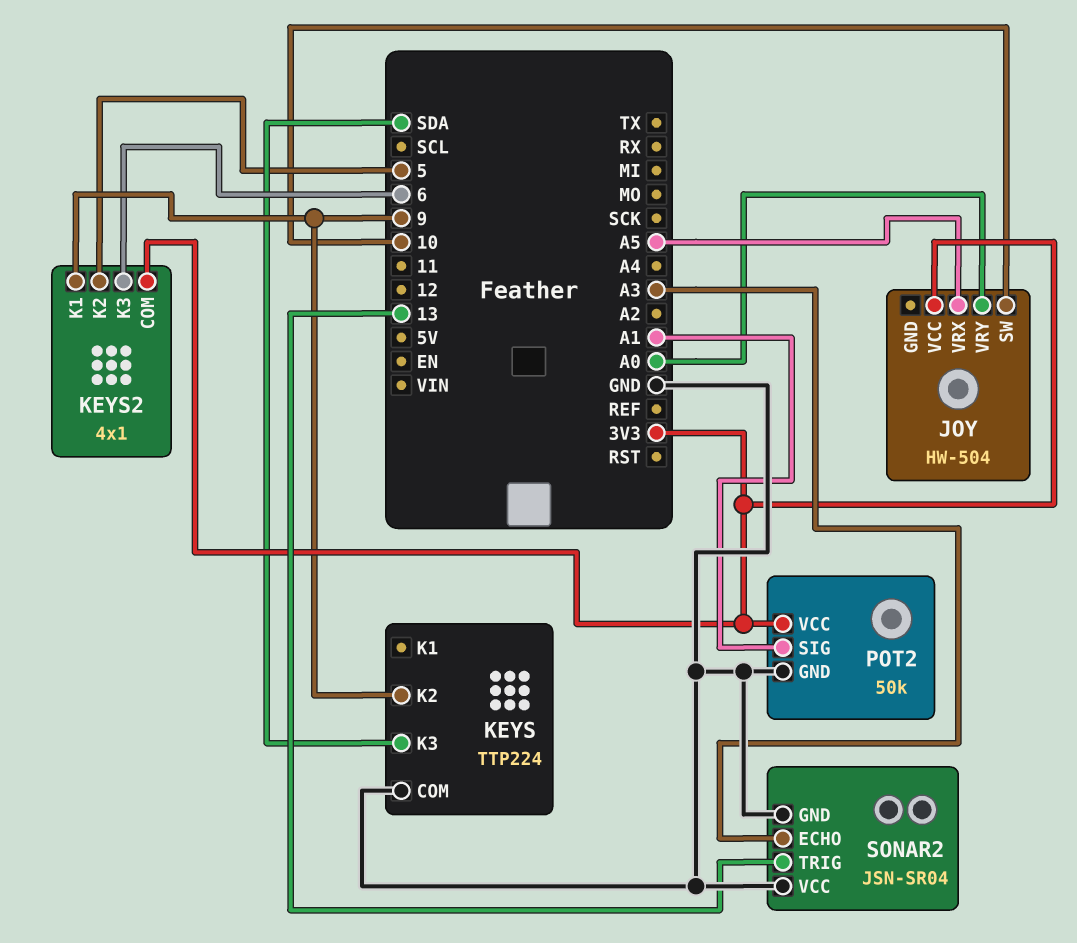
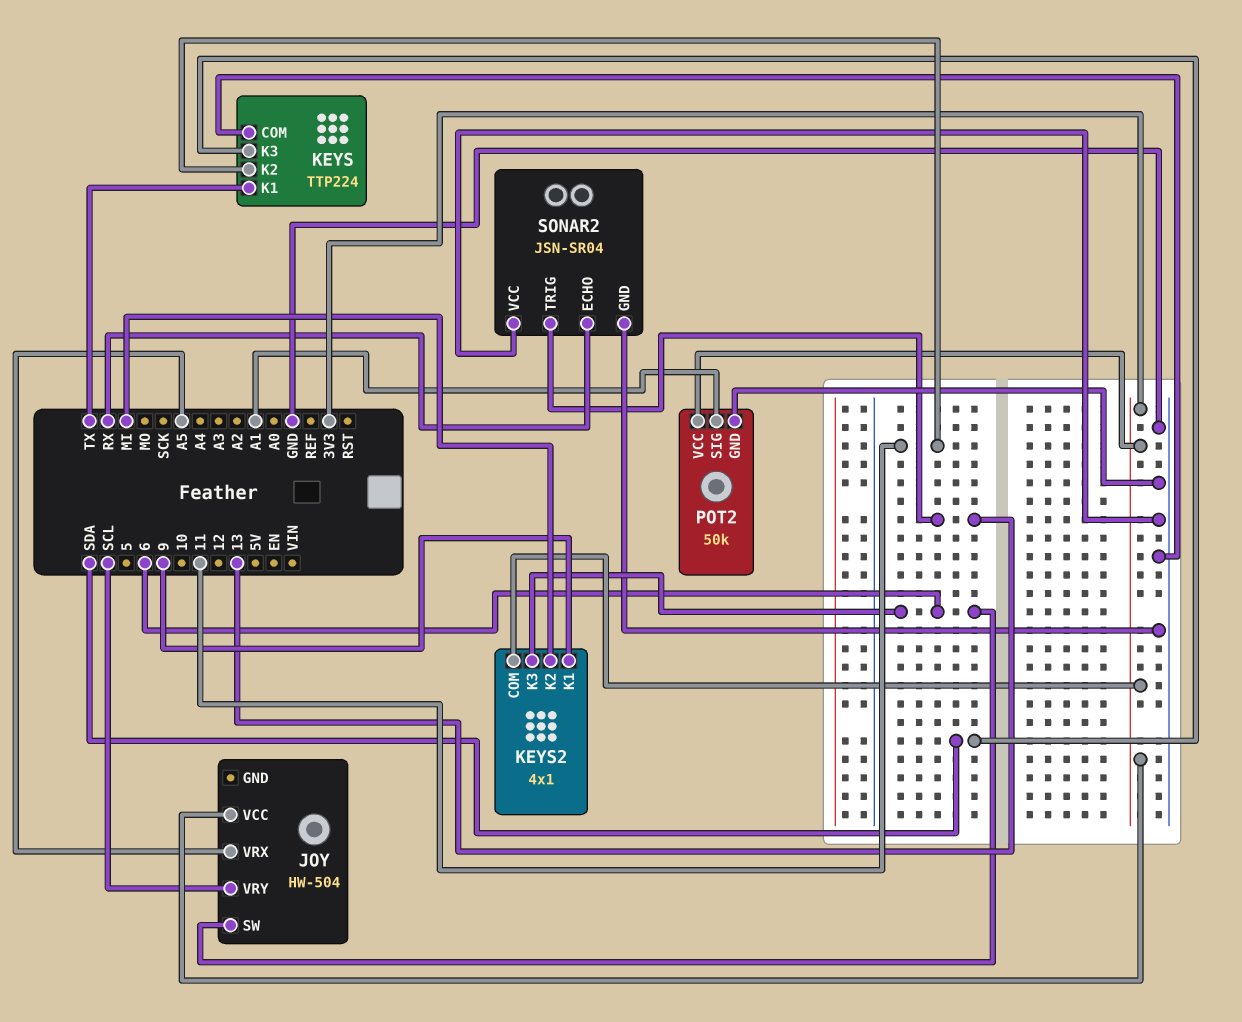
JOY pin SW: 10 -> 6
JOY pin VRY: A0 -> SCL
KEYS pin K1: none -> TX
KEYS pin K2: 9 -> 11
KEYS2 pin K2: 5 -> MI
SONAR2 pin ECHO: A3 -> RX

